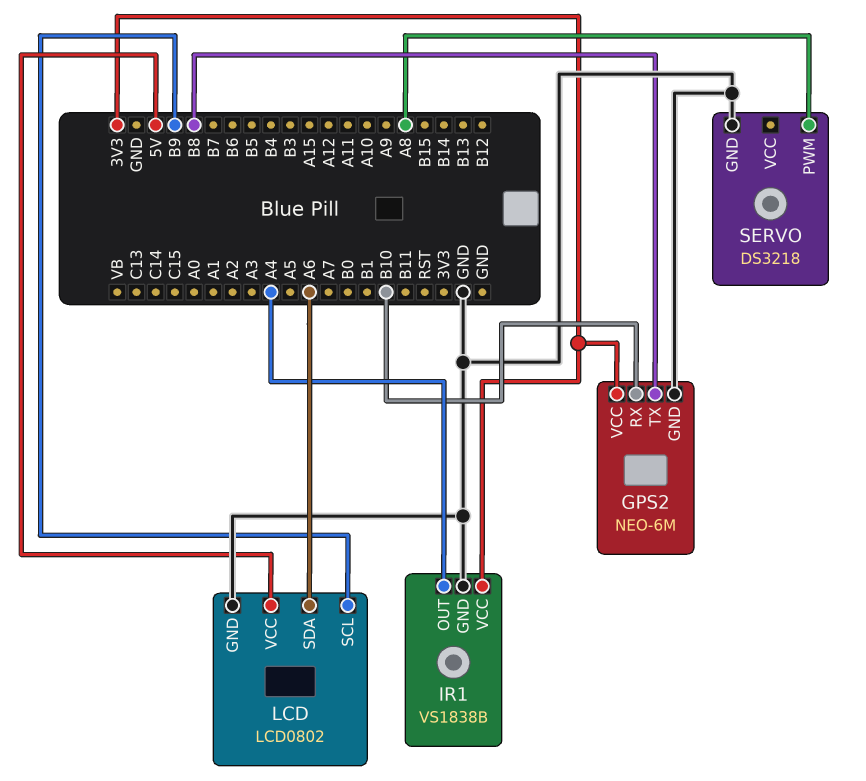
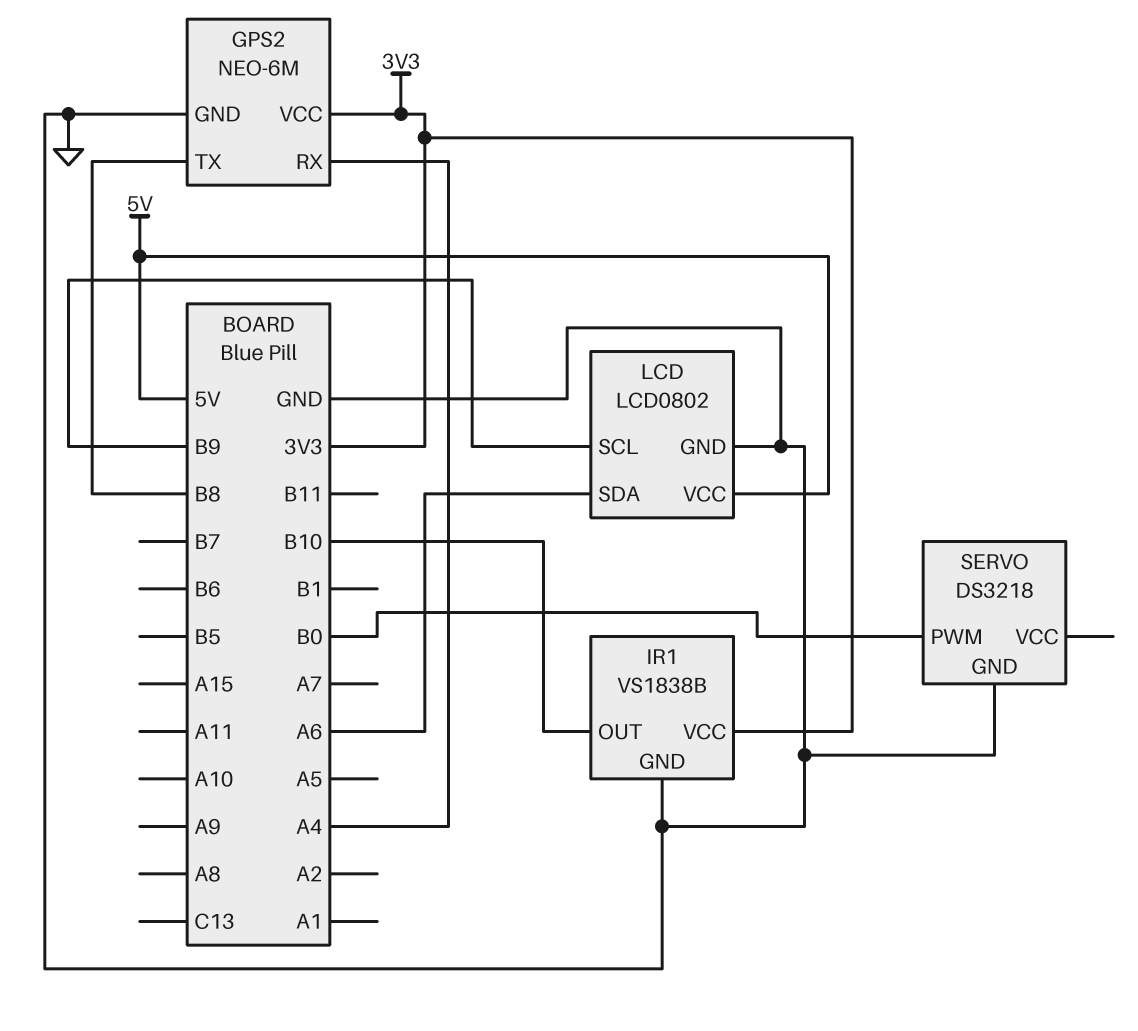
GPS2 pin RX: B10 -> A4
IR1 pin OUT: A4 -> B10
SERVO pin PWM: A8 -> B0

